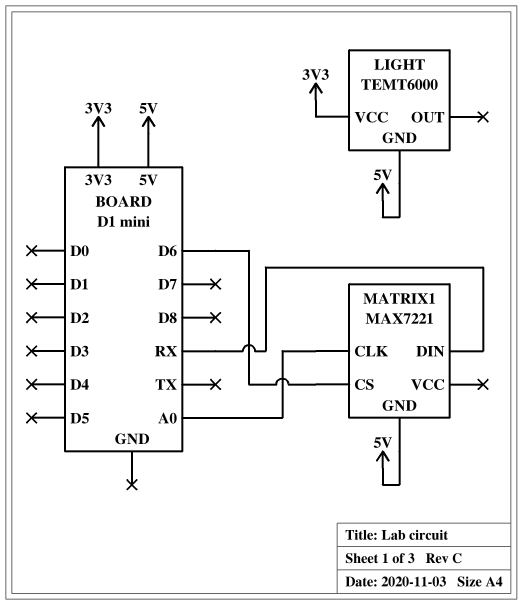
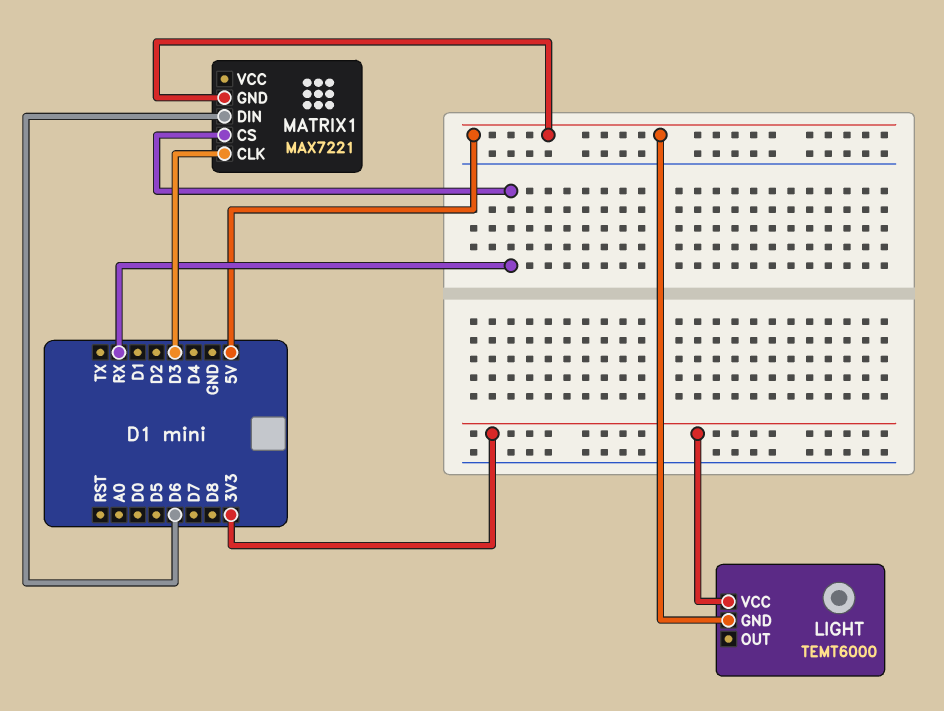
MATRIX1 pin CLK: A0 -> D3
MATRIX1 pin CS: D6 -> RX
MATRIX1 pin DIN: RX -> D6

